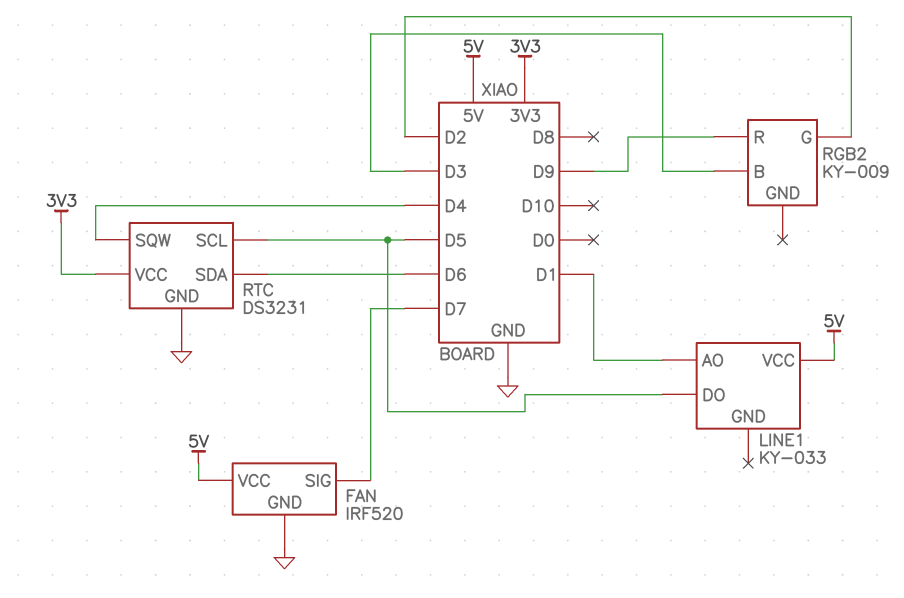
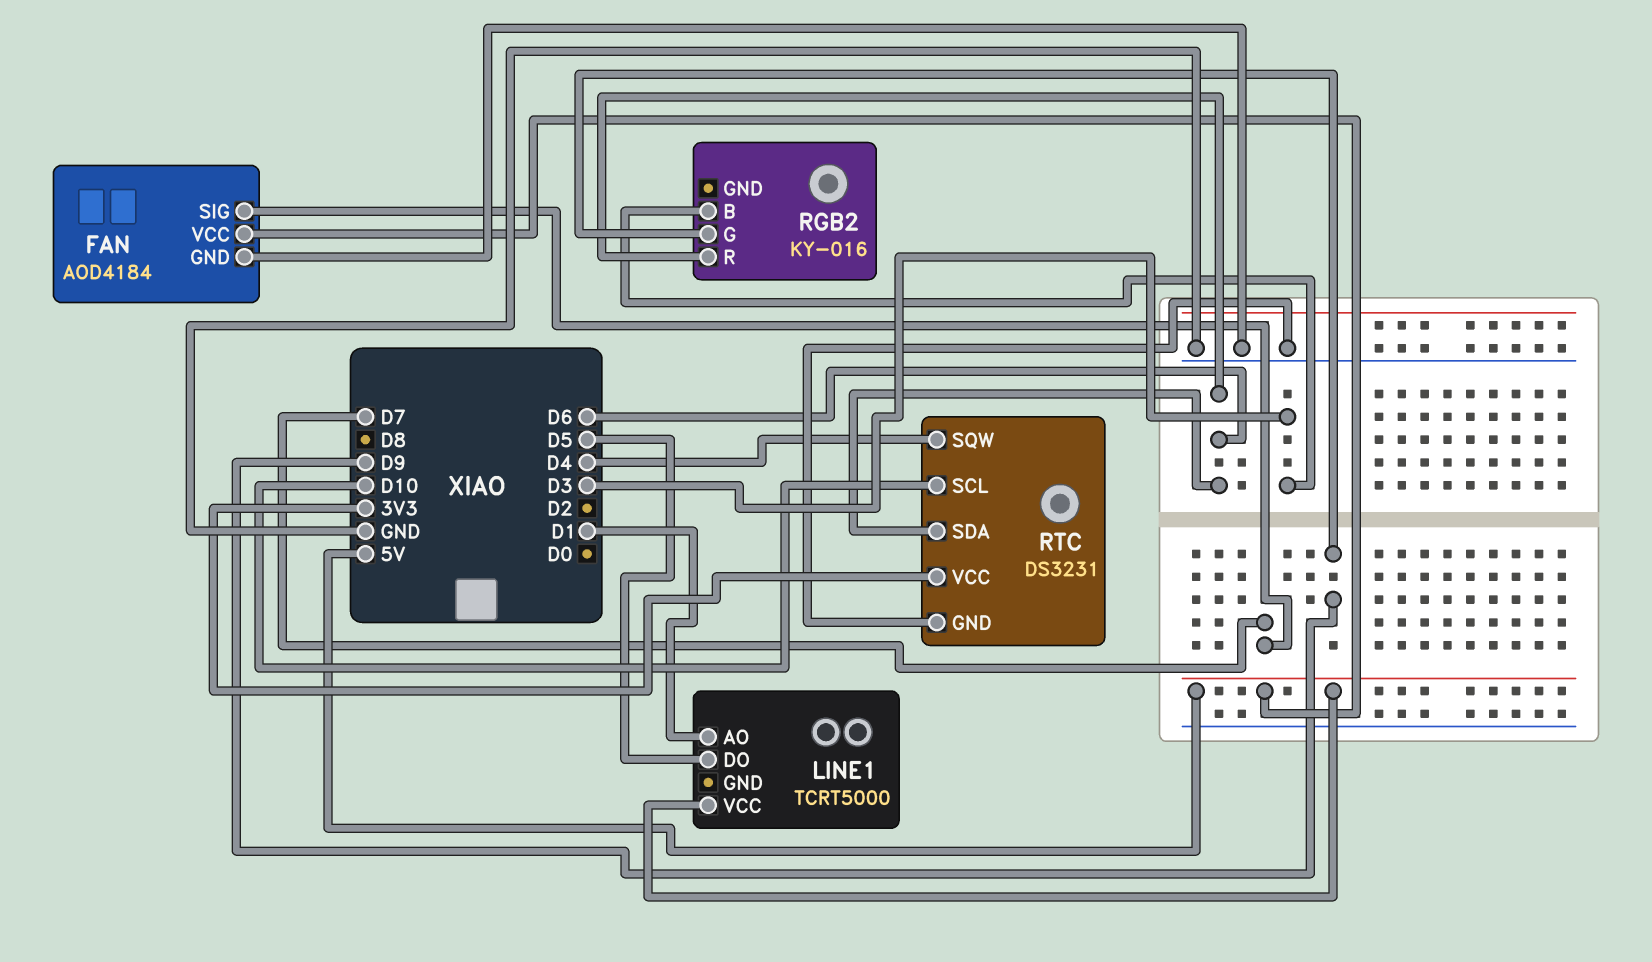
FAN: IRF520 -> AOD4184
LINE1: KY-033 -> TCRT5000
RGB2: KY-009 -> KY-016
RGB2 pin G: D2 -> D9
RGB2 pin R: D9 -> D6
RTC pin SCL: D5 -> D10

